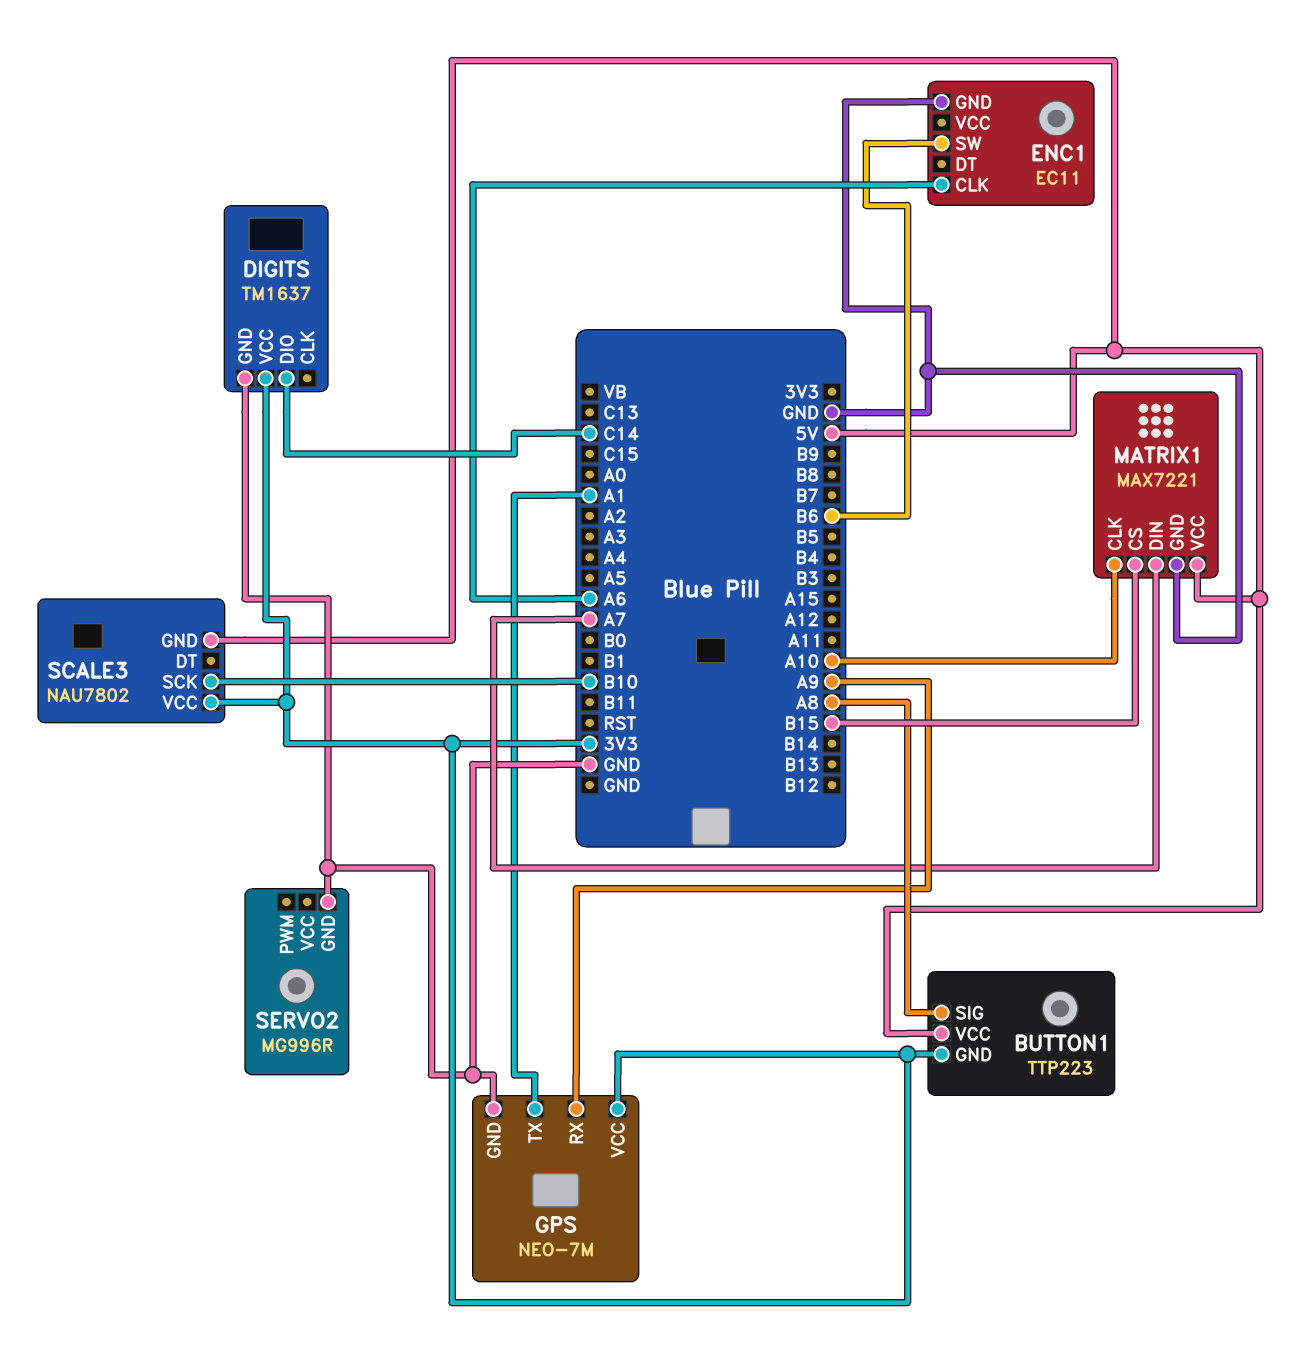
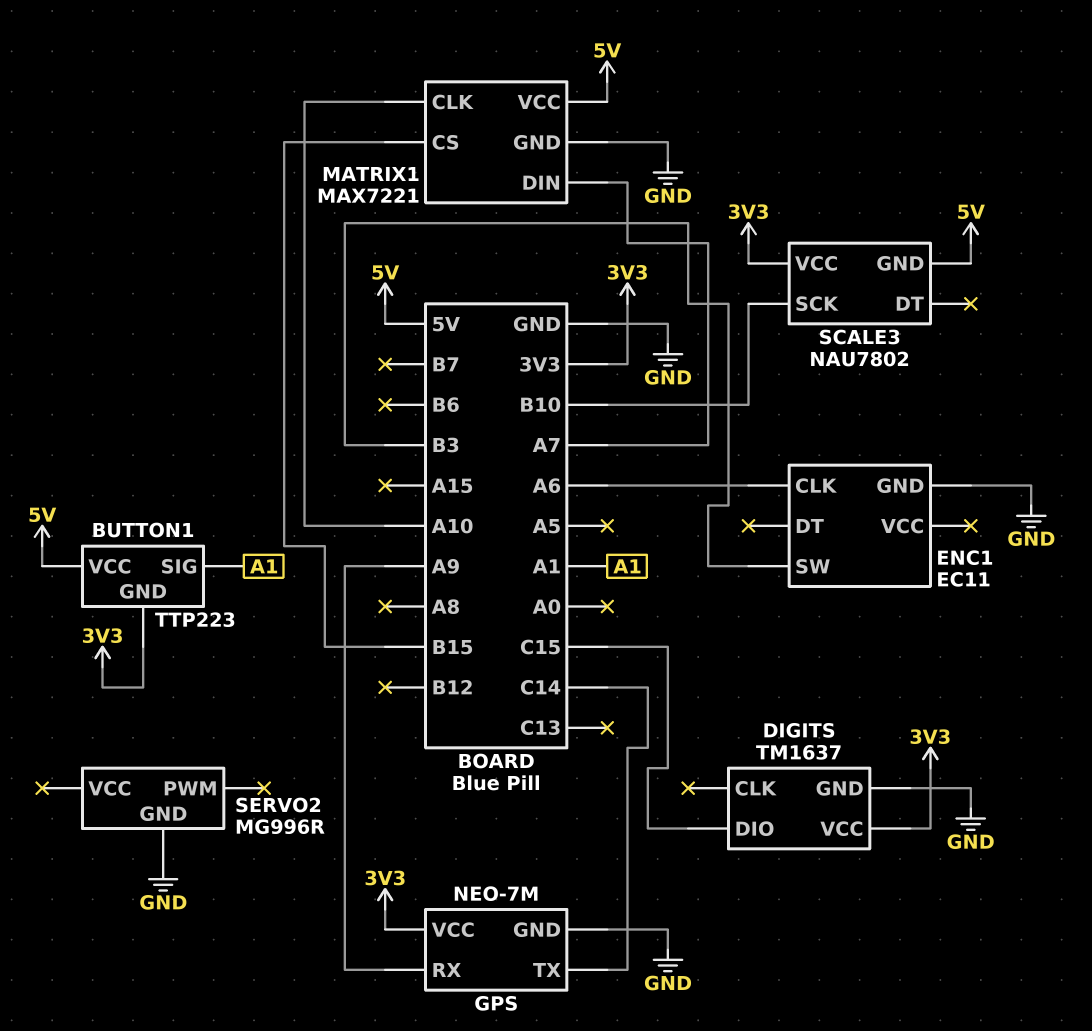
BUTTON1 pin SIG: A8 -> A1
DIGITS pin DIO: C14 -> C15
ENC1 pin SW: B6 -> B3
GPS pin TX: A1 -> C14

